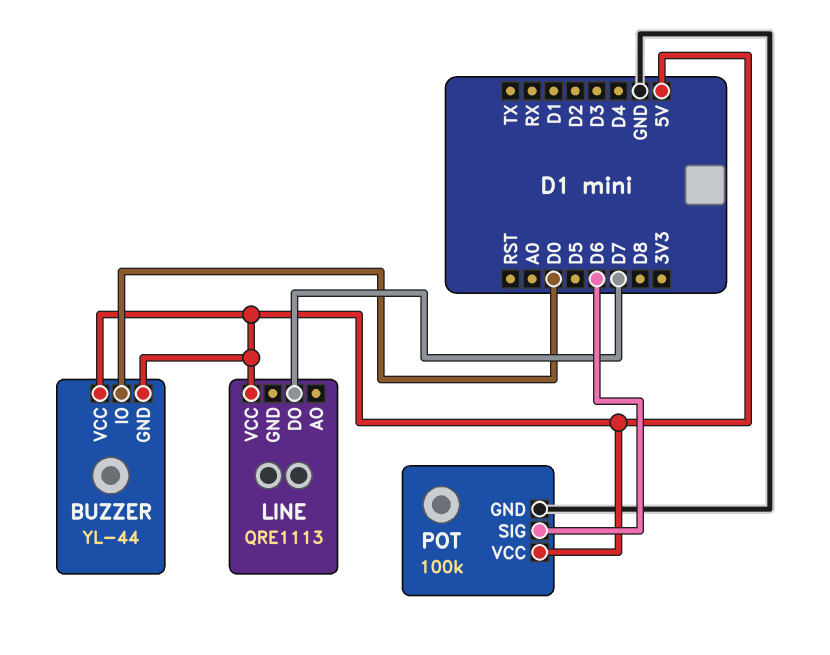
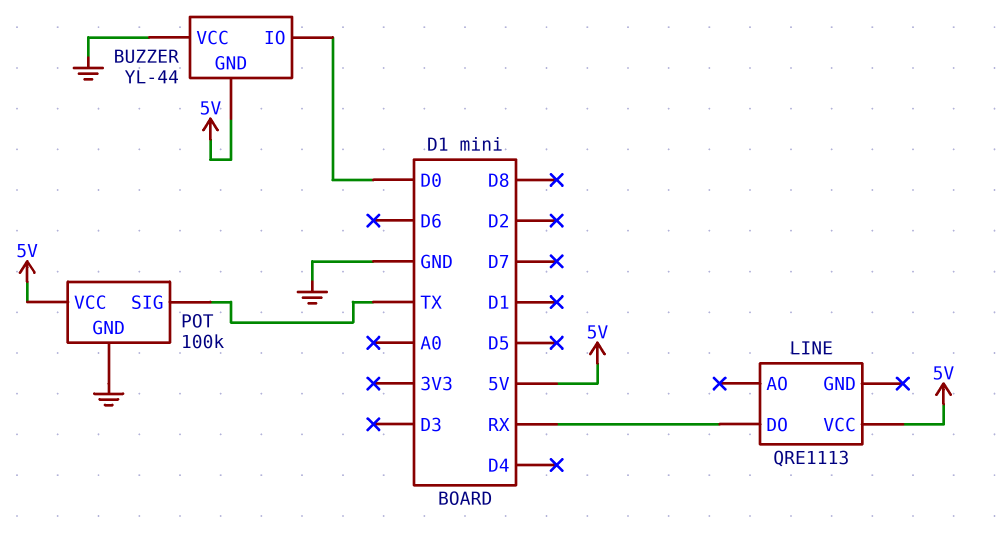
BUZZER pin VCC: 5V -> GND
LINE pin DO: D7 -> RX
POT pin SIG: D6 -> TX

